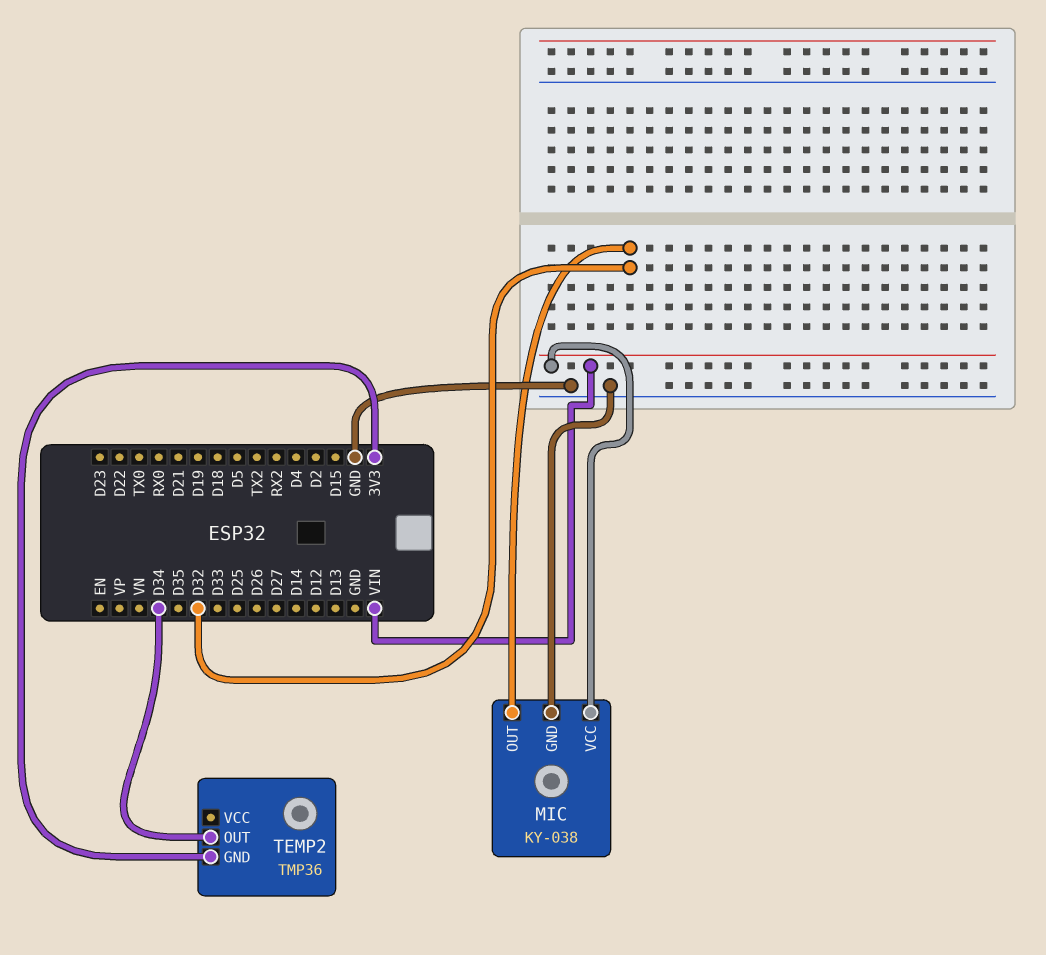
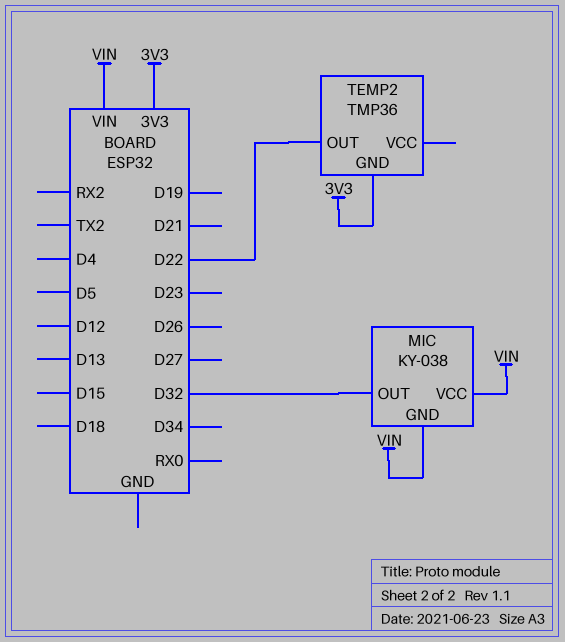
MIC pin GND: GND -> VIN
TEMP2 pin OUT: D34 -> D22

